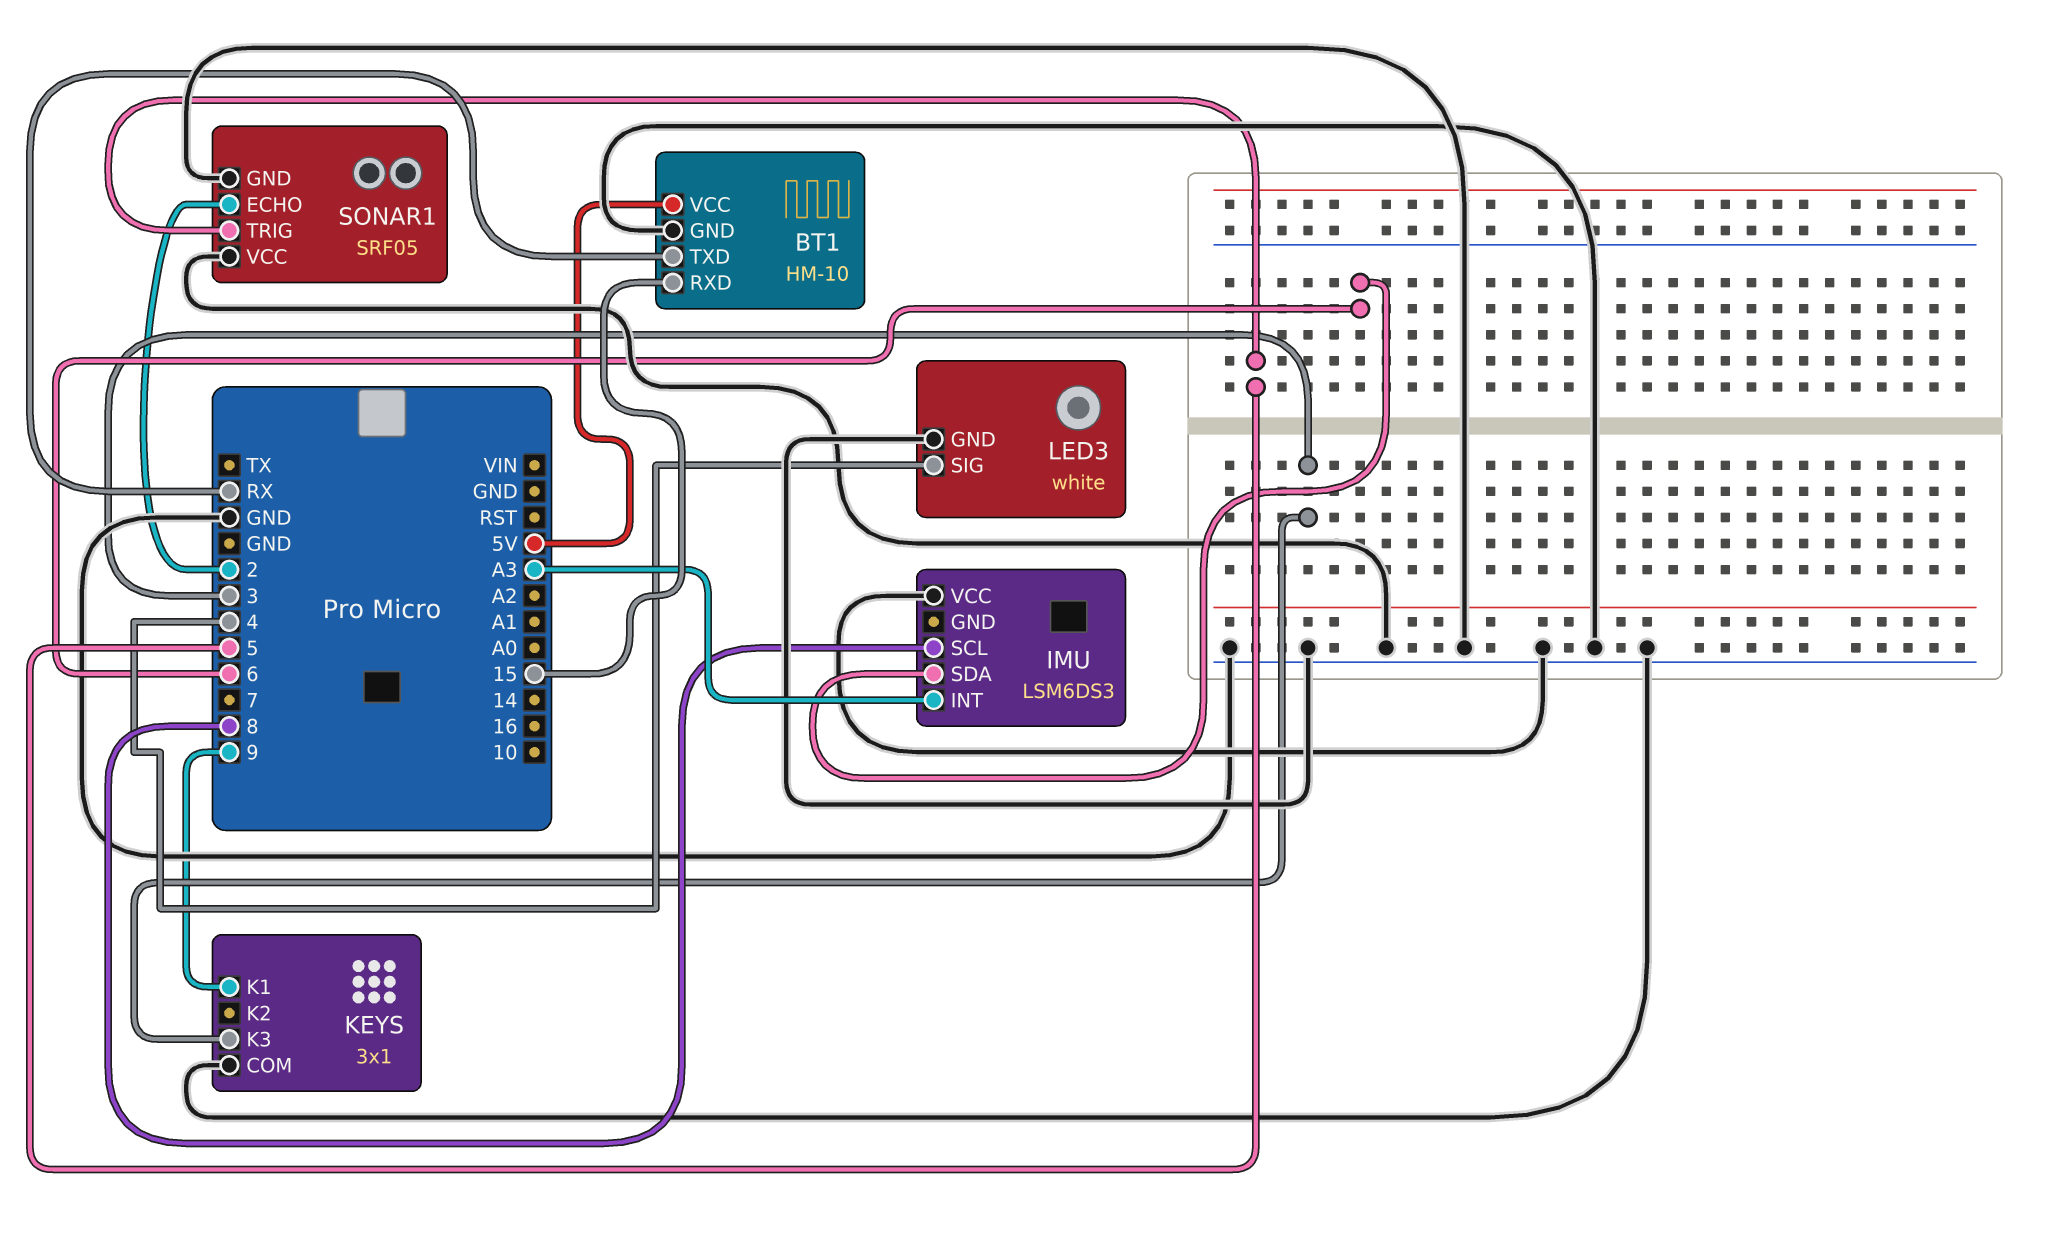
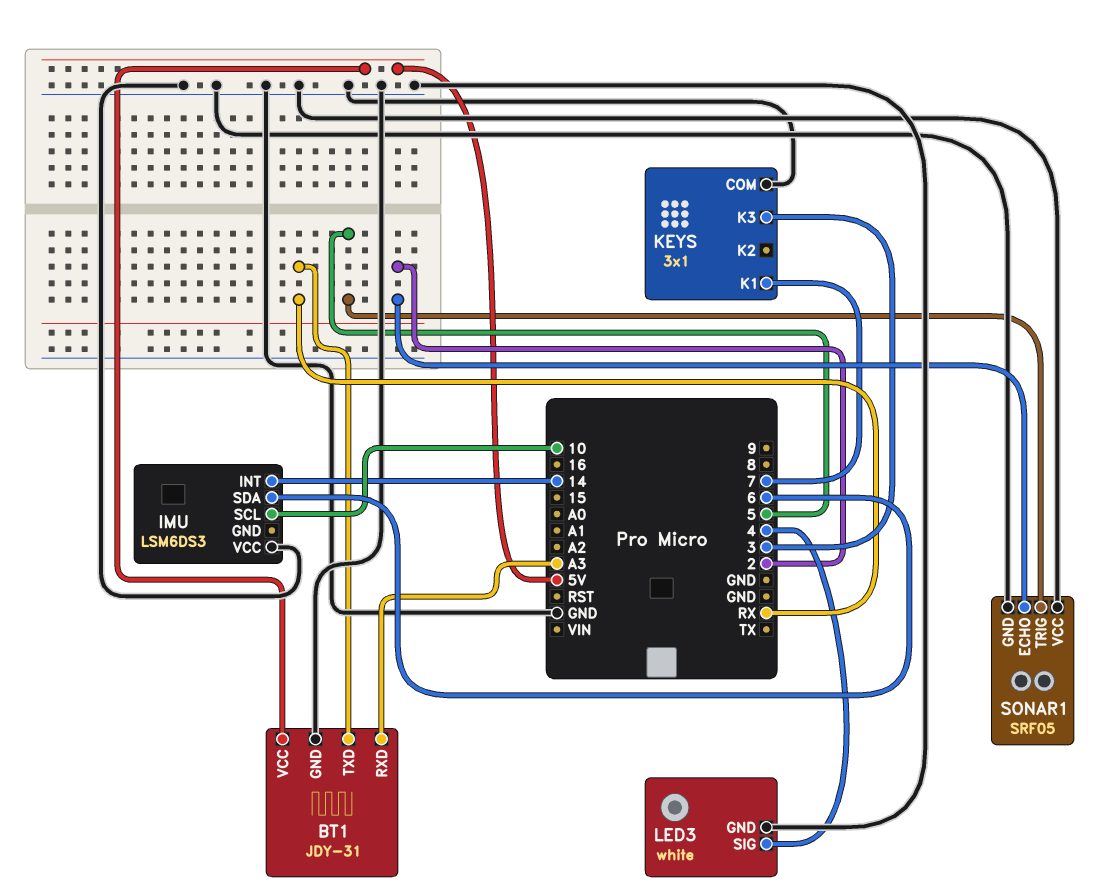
BT1: HM-10 -> JDY-31
BT1 pin RXD: 15 -> A3
IMU pin INT: A3 -> 14
IMU pin SCL: 8 -> 10
KEYS pin K1: 9 -> 7

